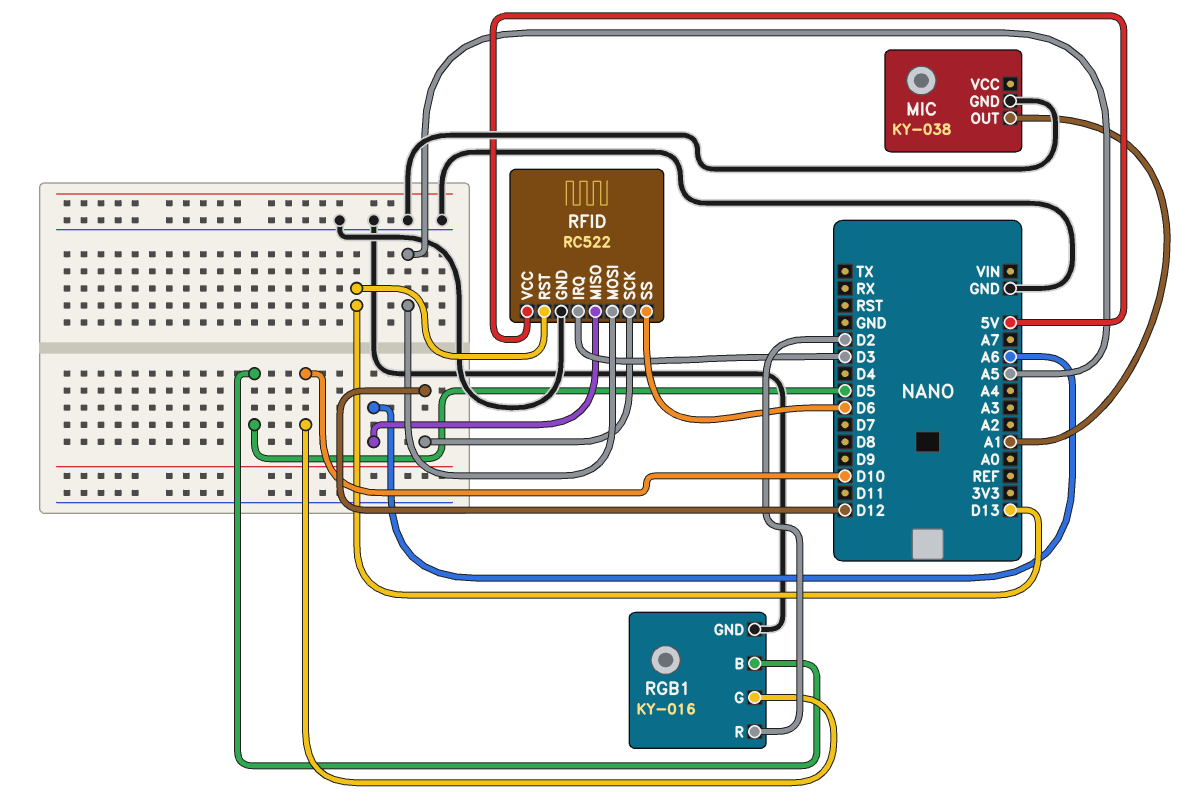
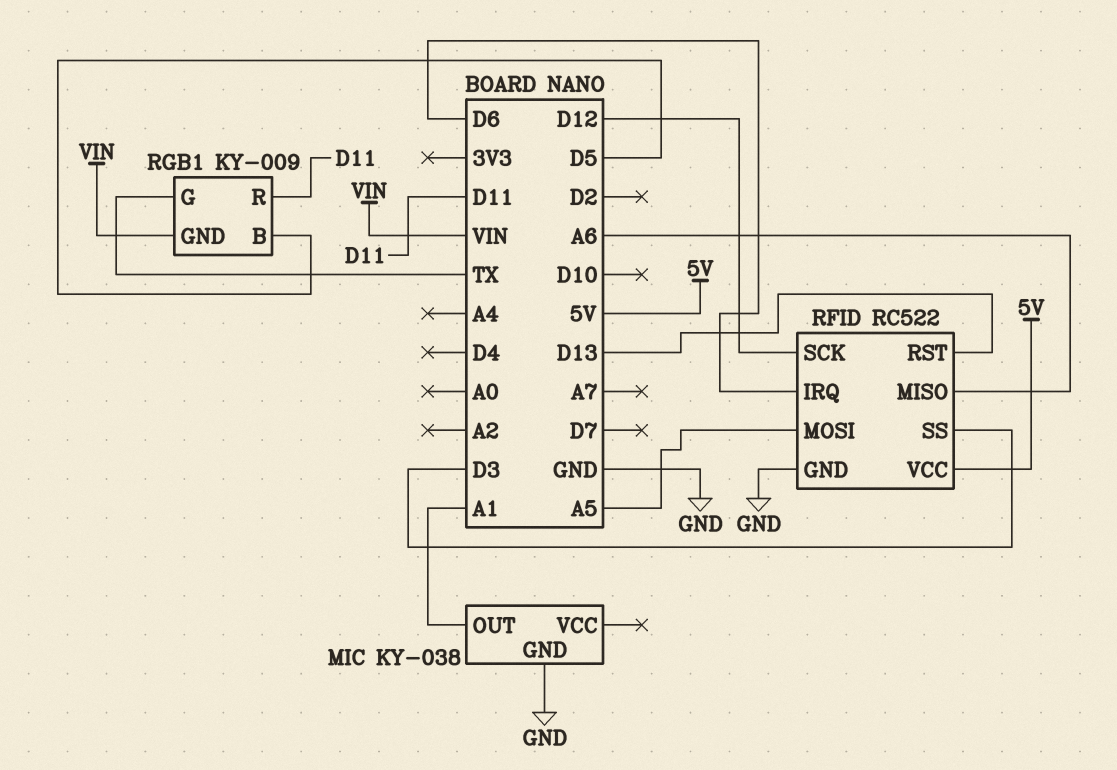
RFID pin IRQ: D3 -> D6
RFID pin SS: D6 -> D3
RGB1: KY-016 -> KY-009
RGB1 pin G: D10 -> TX
RGB1 pin GND: GND -> VIN
RGB1 pin R: D2 -> D11

